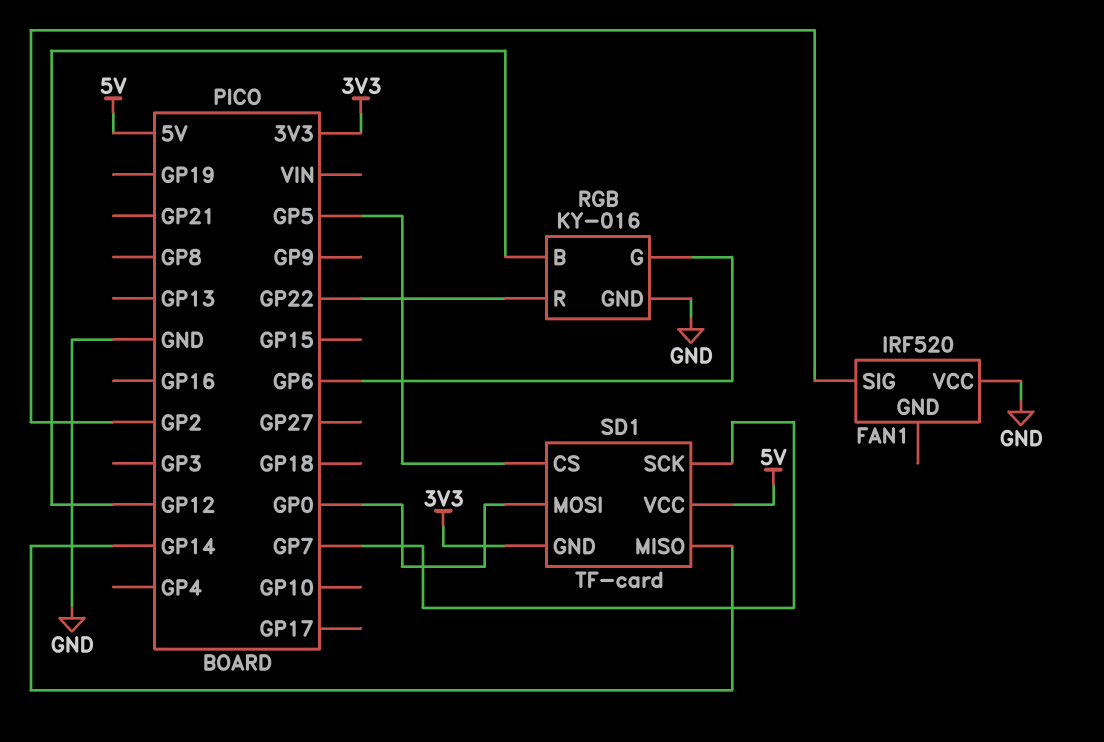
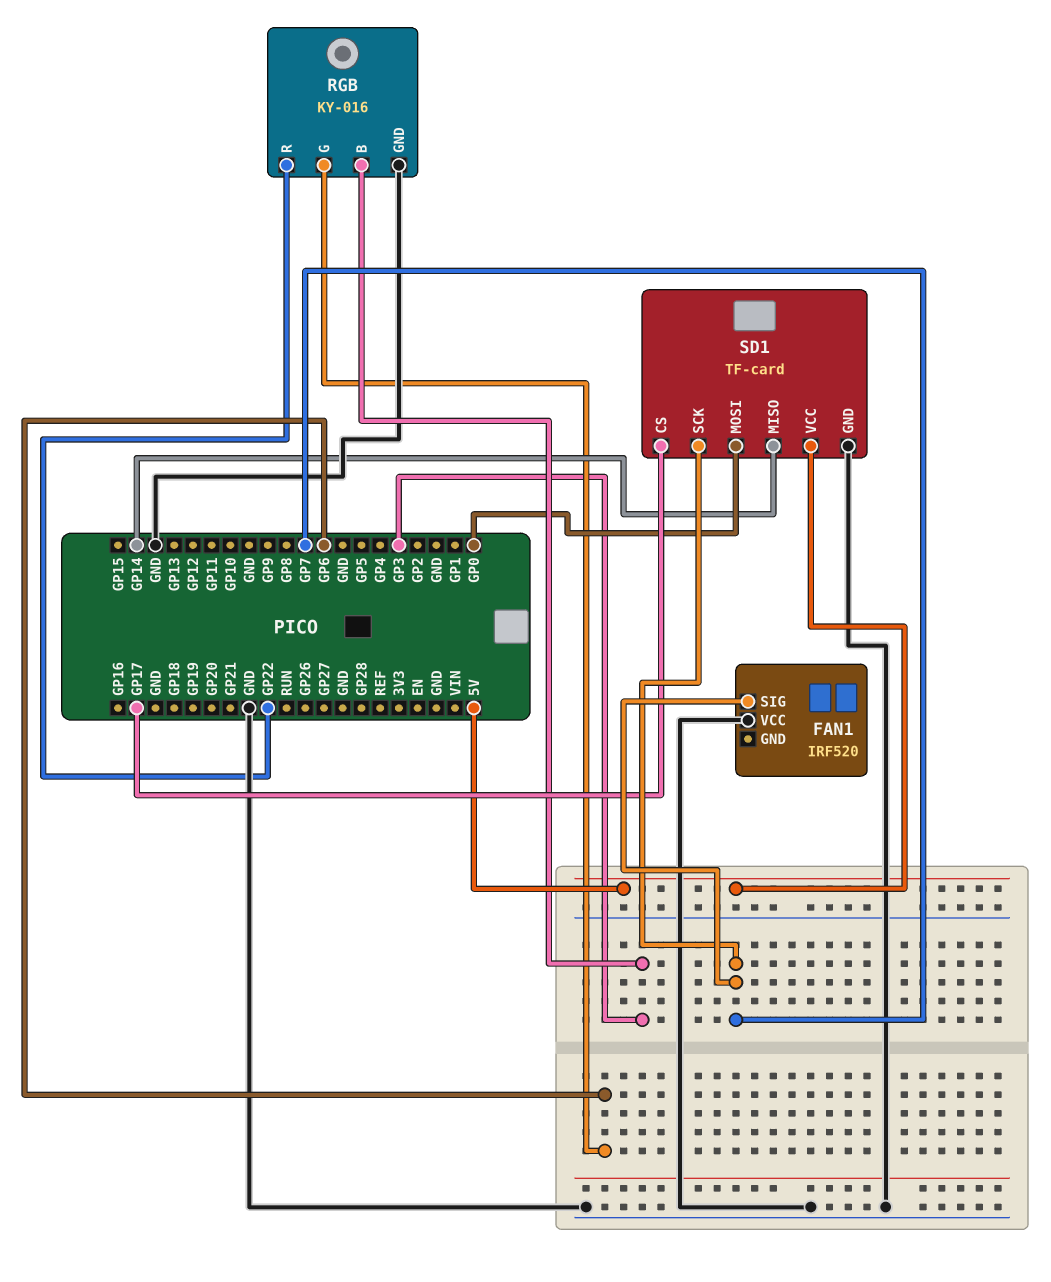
FAN1 pin SIG: GP2 -> GP7
RGB pin B: GP12 -> GP3
SD1 pin CS: GP5 -> GP17
SD1 pin GND: 3V3 -> GND

